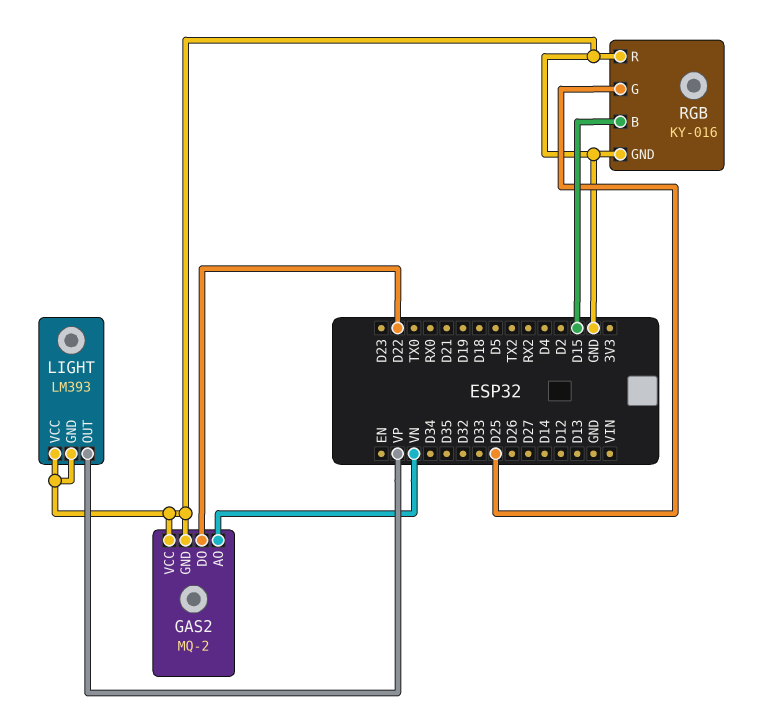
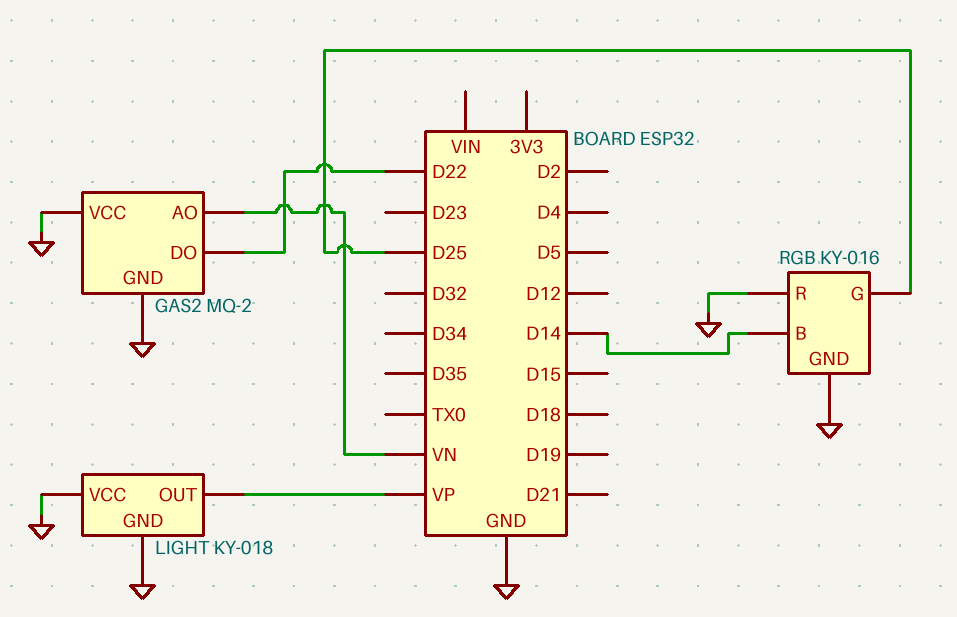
LIGHT: LM393 -> KY-018
RGB pin B: D15 -> D14

